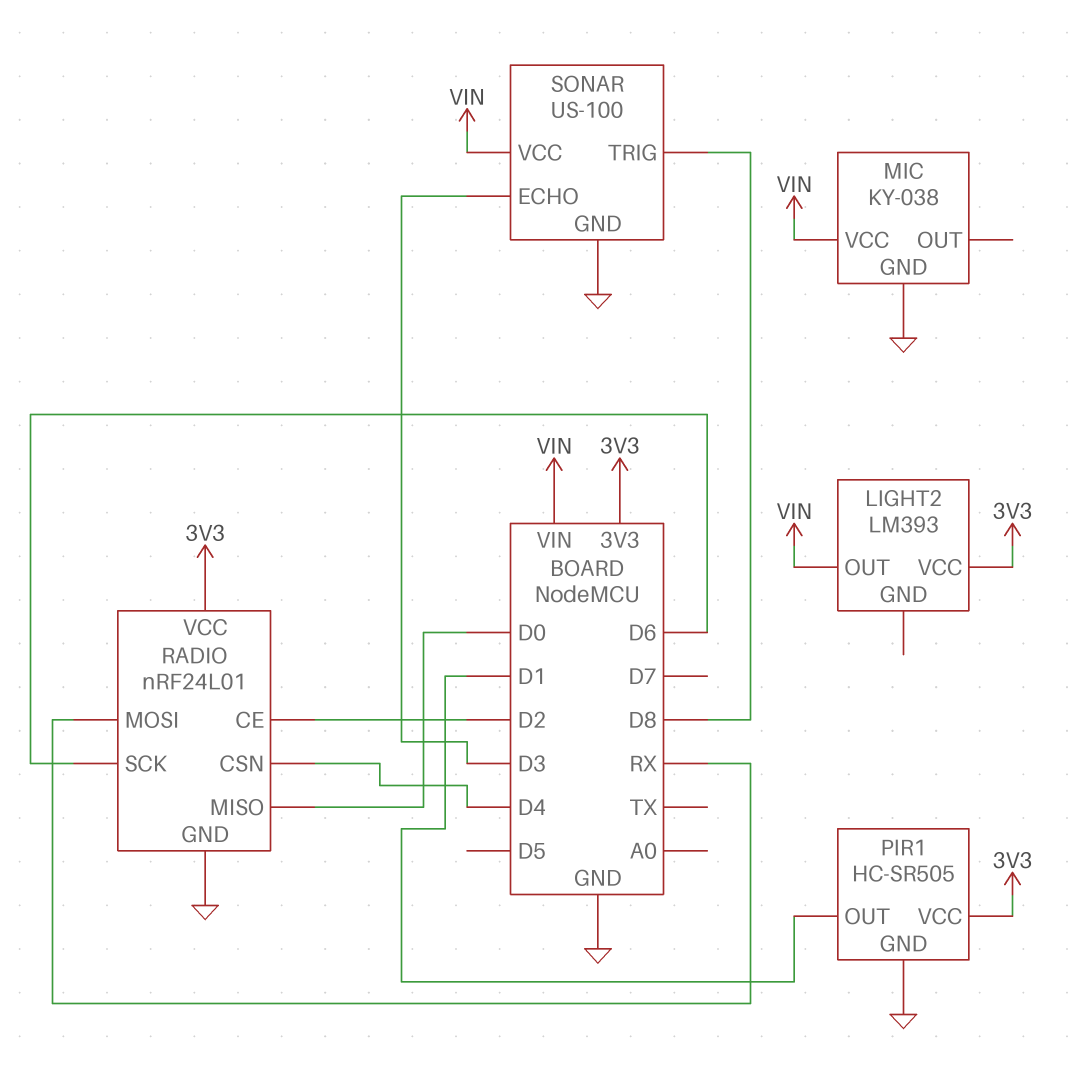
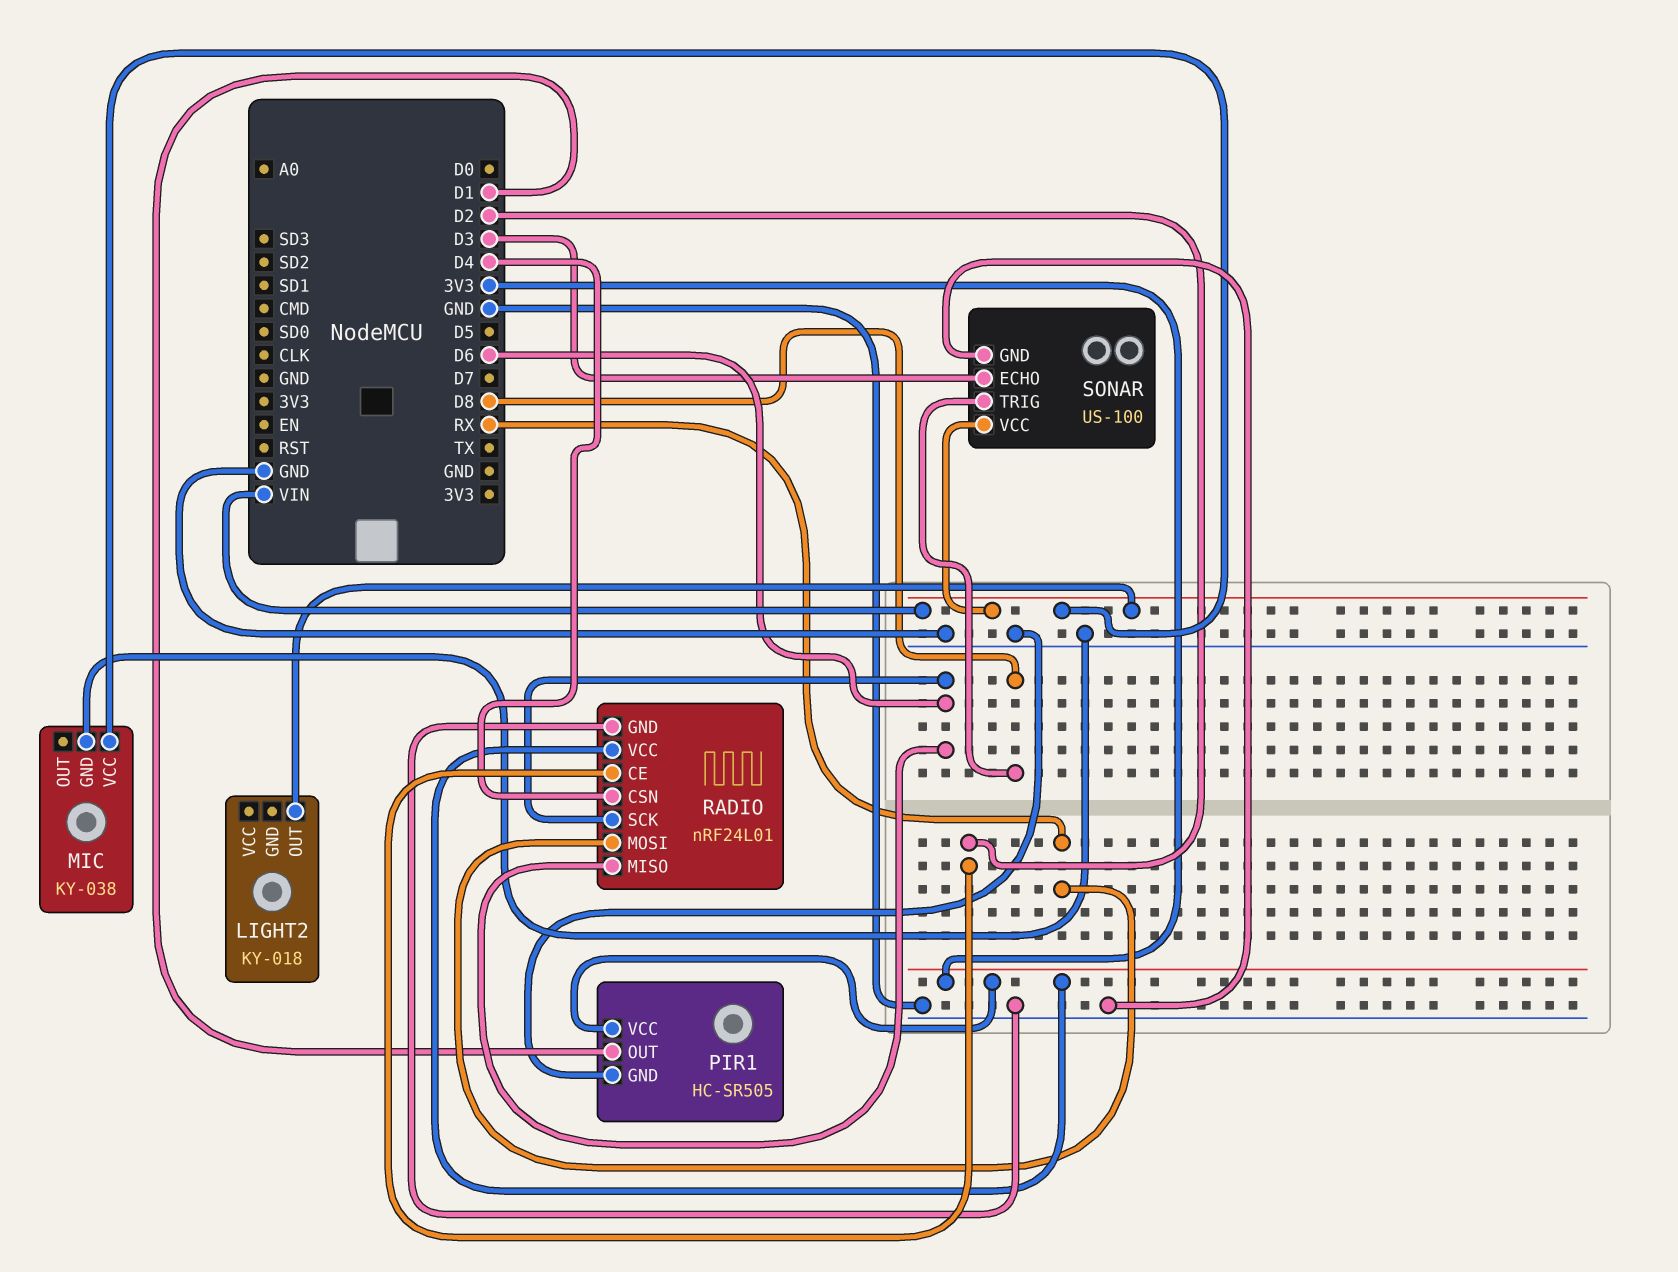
LIGHT2: LM393 -> KY-018
LIGHT2 pin VCC: 3V3 -> none
RADIO pin MISO: D0 -> D6

